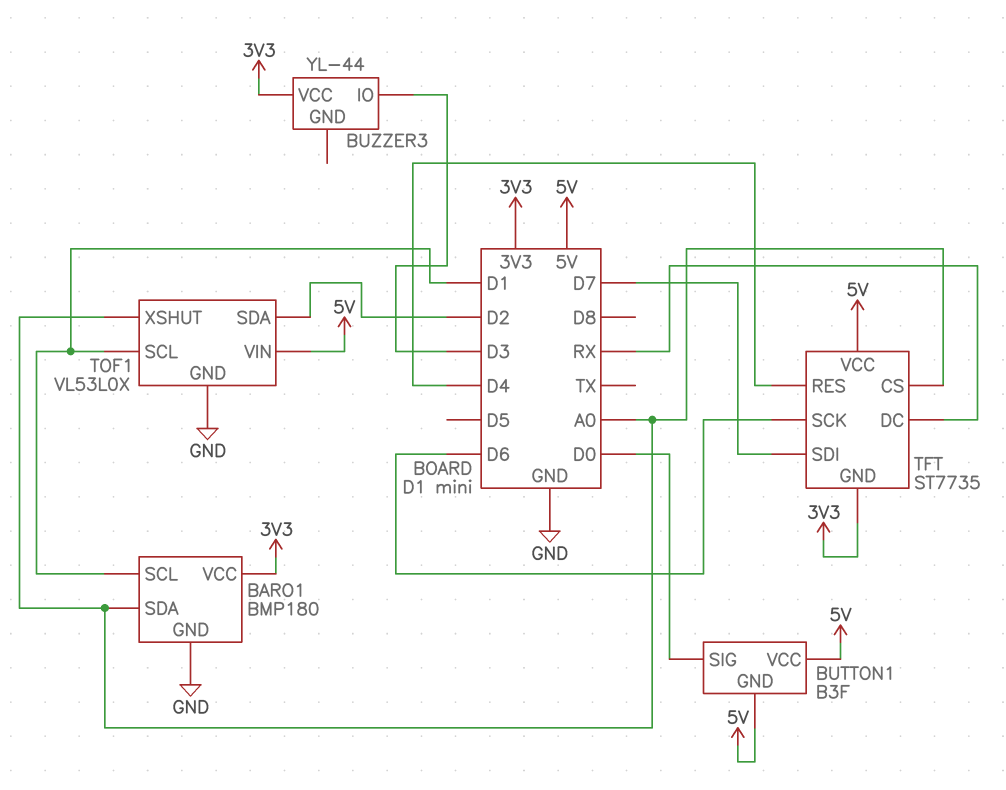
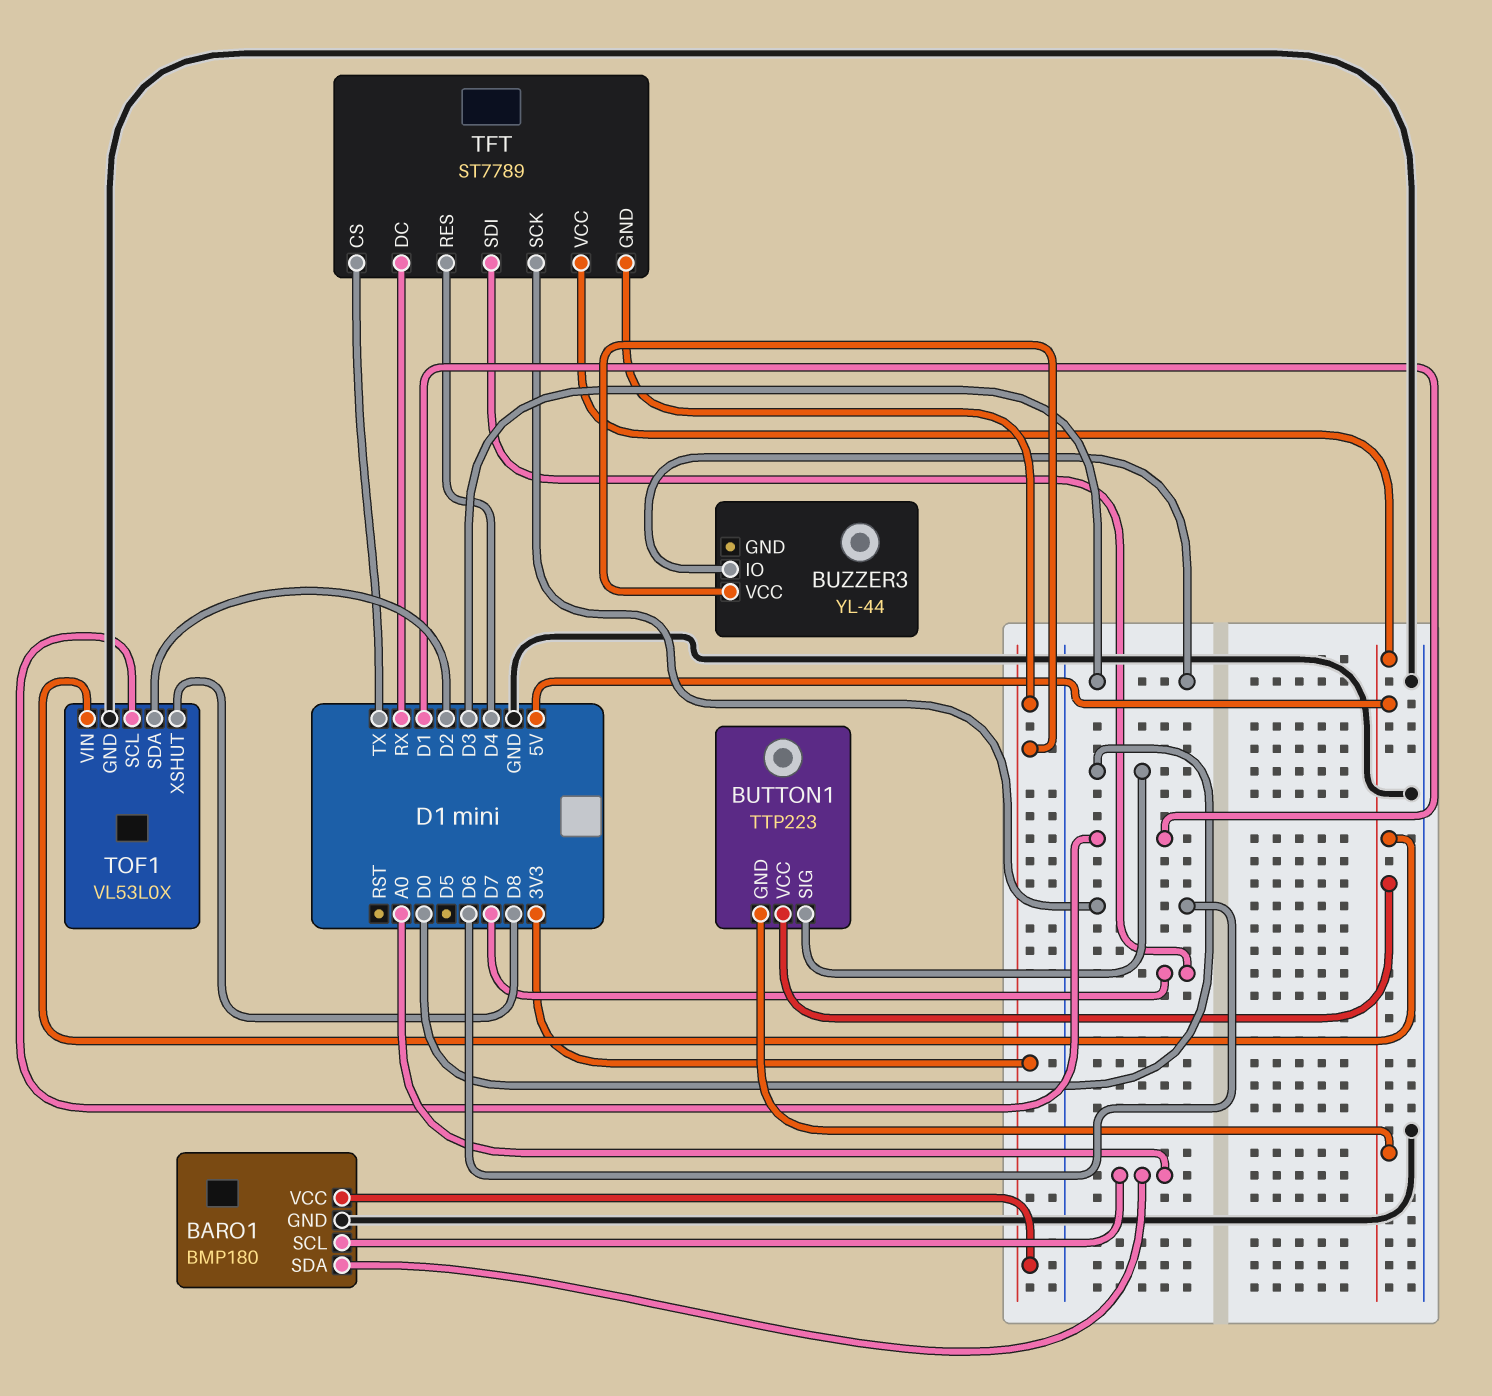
BARO1 pin SCL: D1 -> A0
BUTTON1: B3F -> TTP223
TFT: ST7735 -> ST7789
TFT pin CS: A0 -> TX
TOF1 pin XSHUT: A0 -> D8

